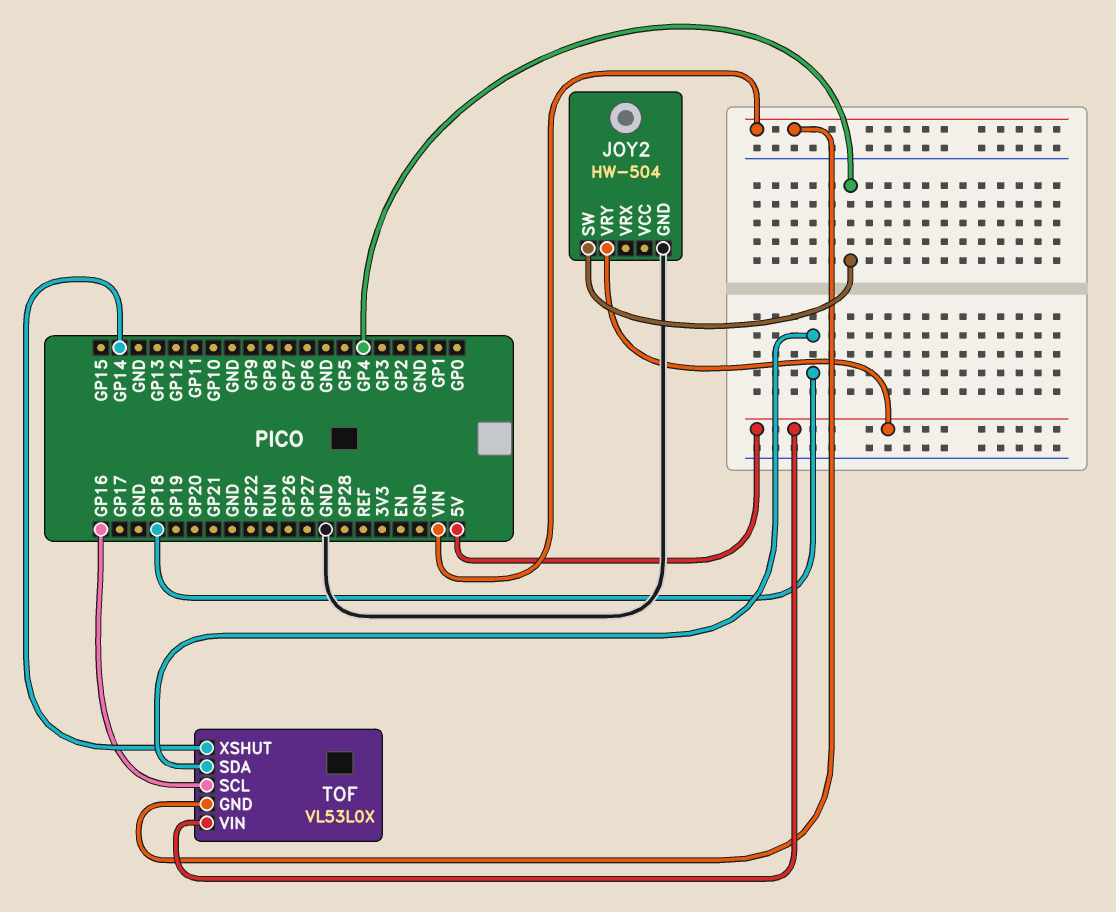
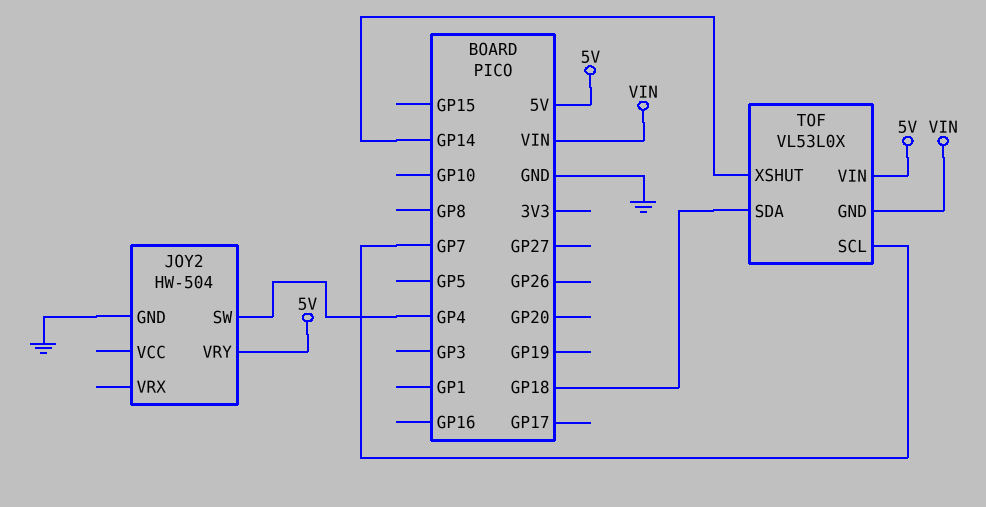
TOF pin SCL: GP16 -> GP7

